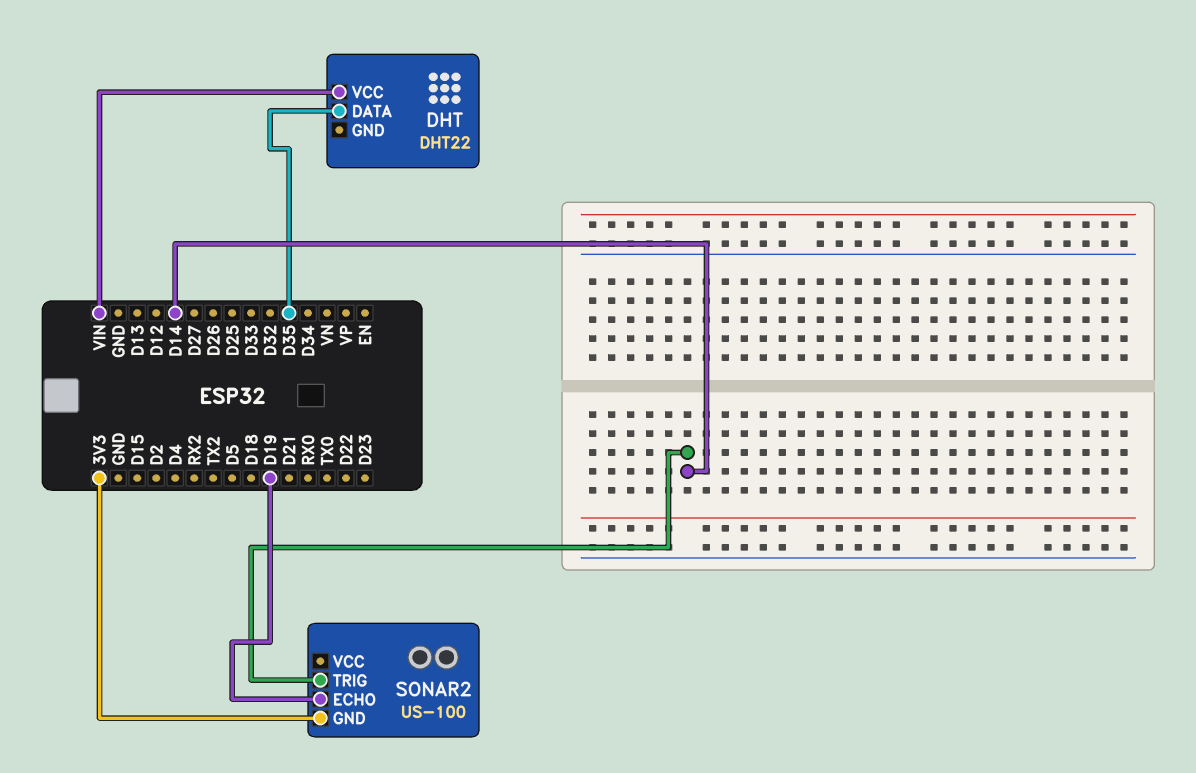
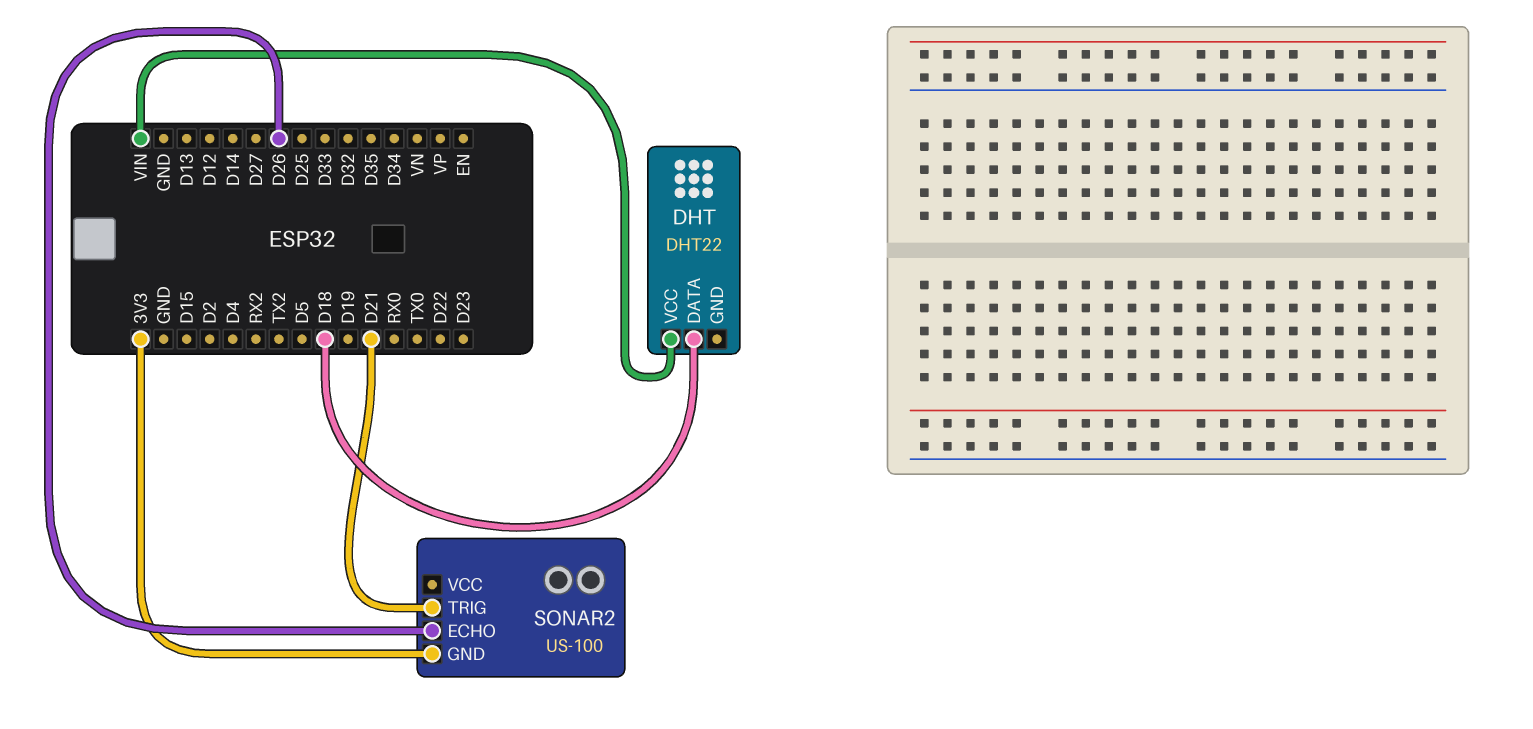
DHT pin DATA: D35 -> D18
SONAR2 pin ECHO: D19 -> D26
SONAR2 pin TRIG: D14 -> D21

